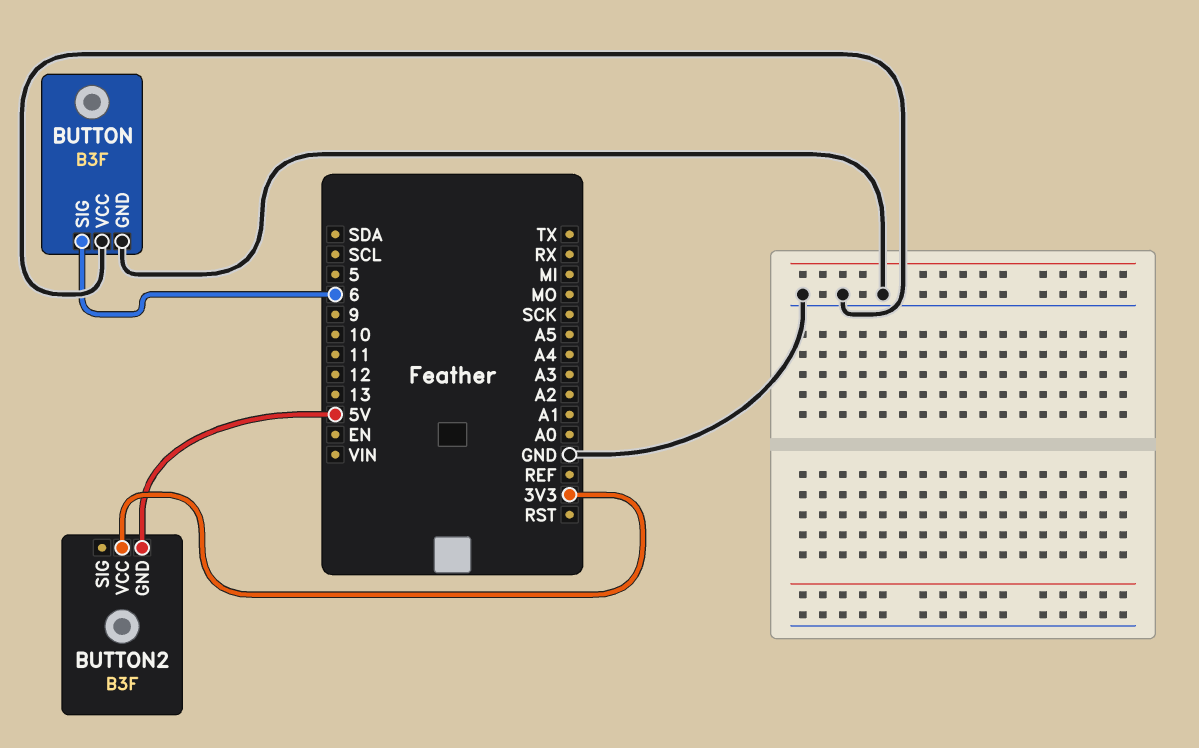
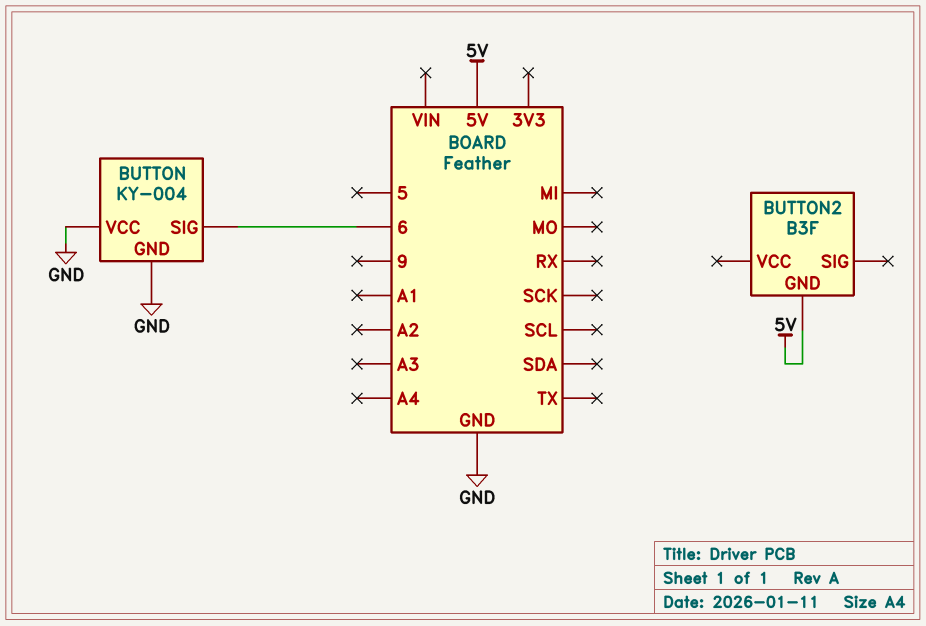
BUTTON: B3F -> KY-004
BUTTON2 pin VCC: 3V3 -> none

